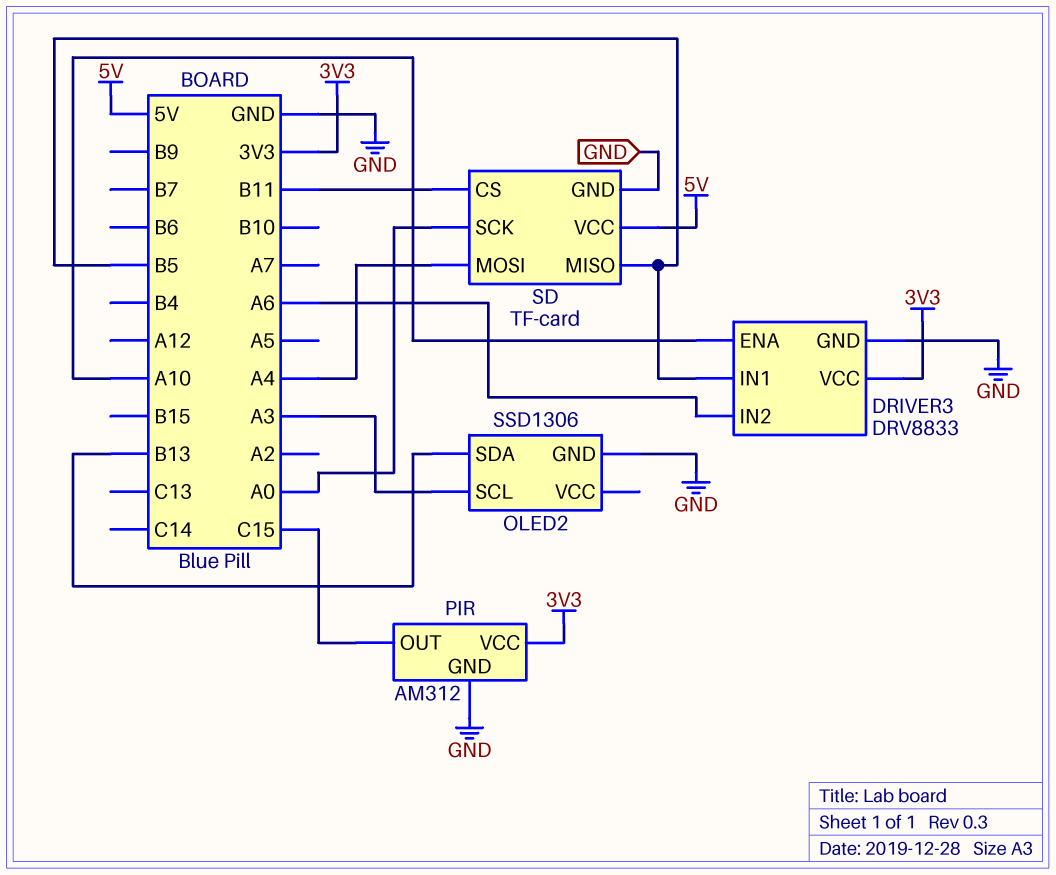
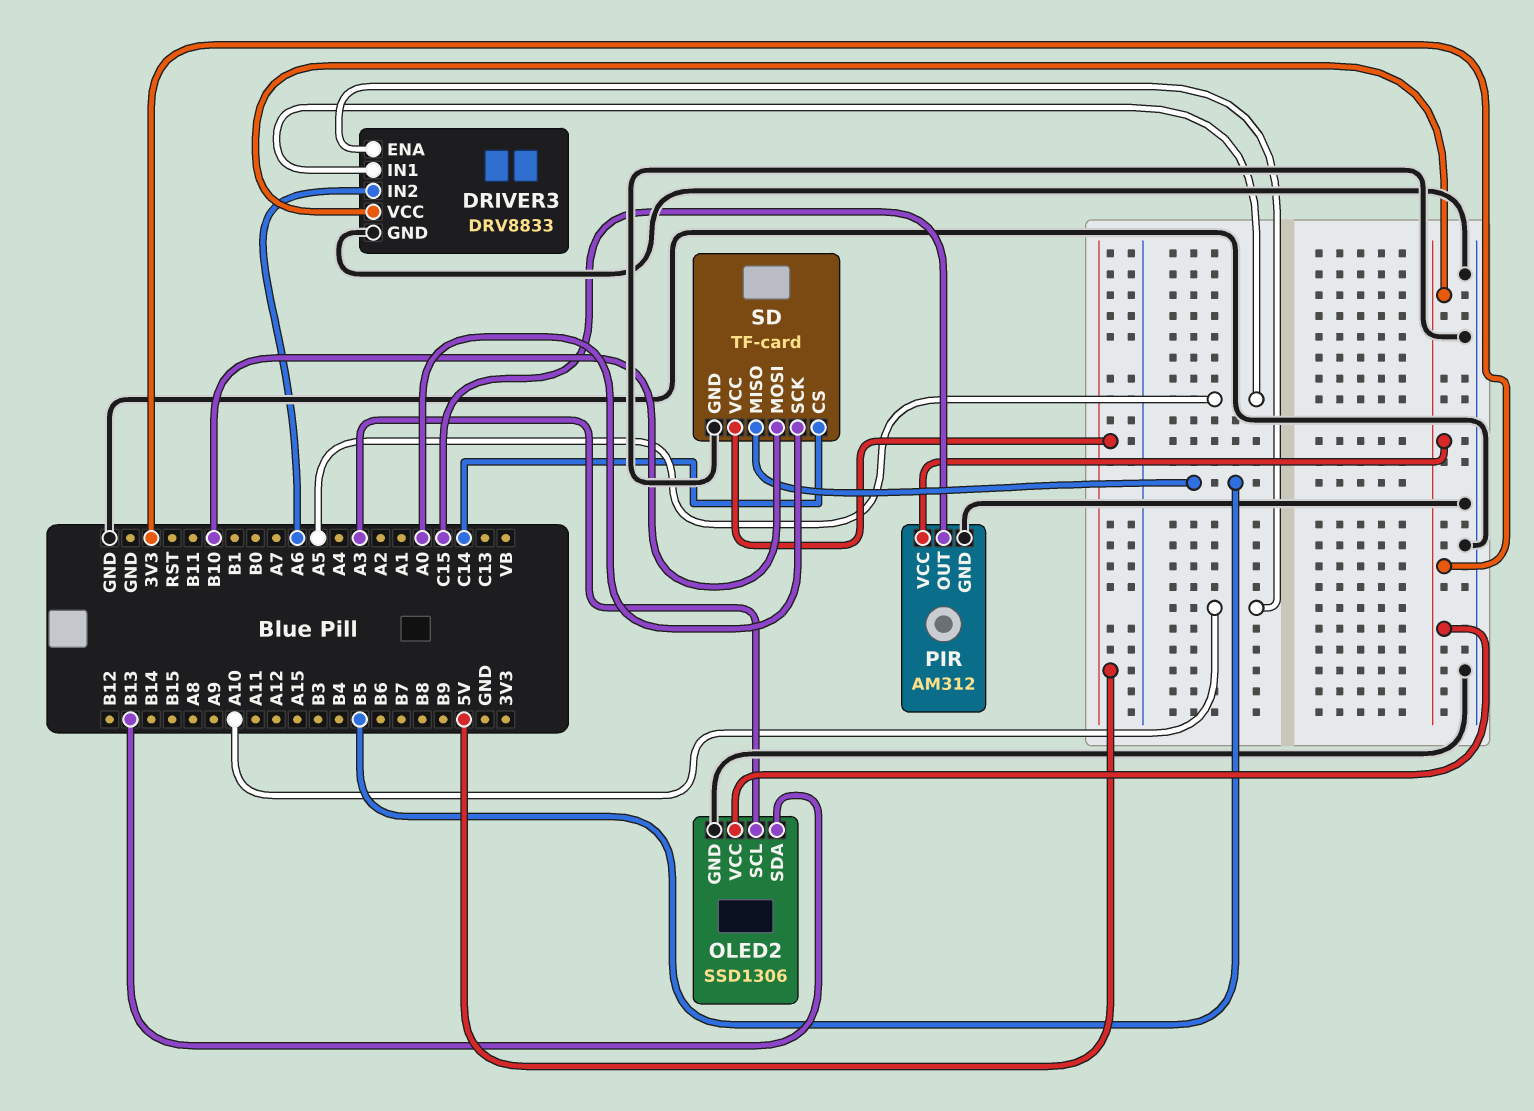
DRIVER3 pin IN1: B5 -> A5
OLED2 pin VCC: none -> 3V3
SD pin CS: B11 -> C14
SD pin MOSI: A4 -> B10

